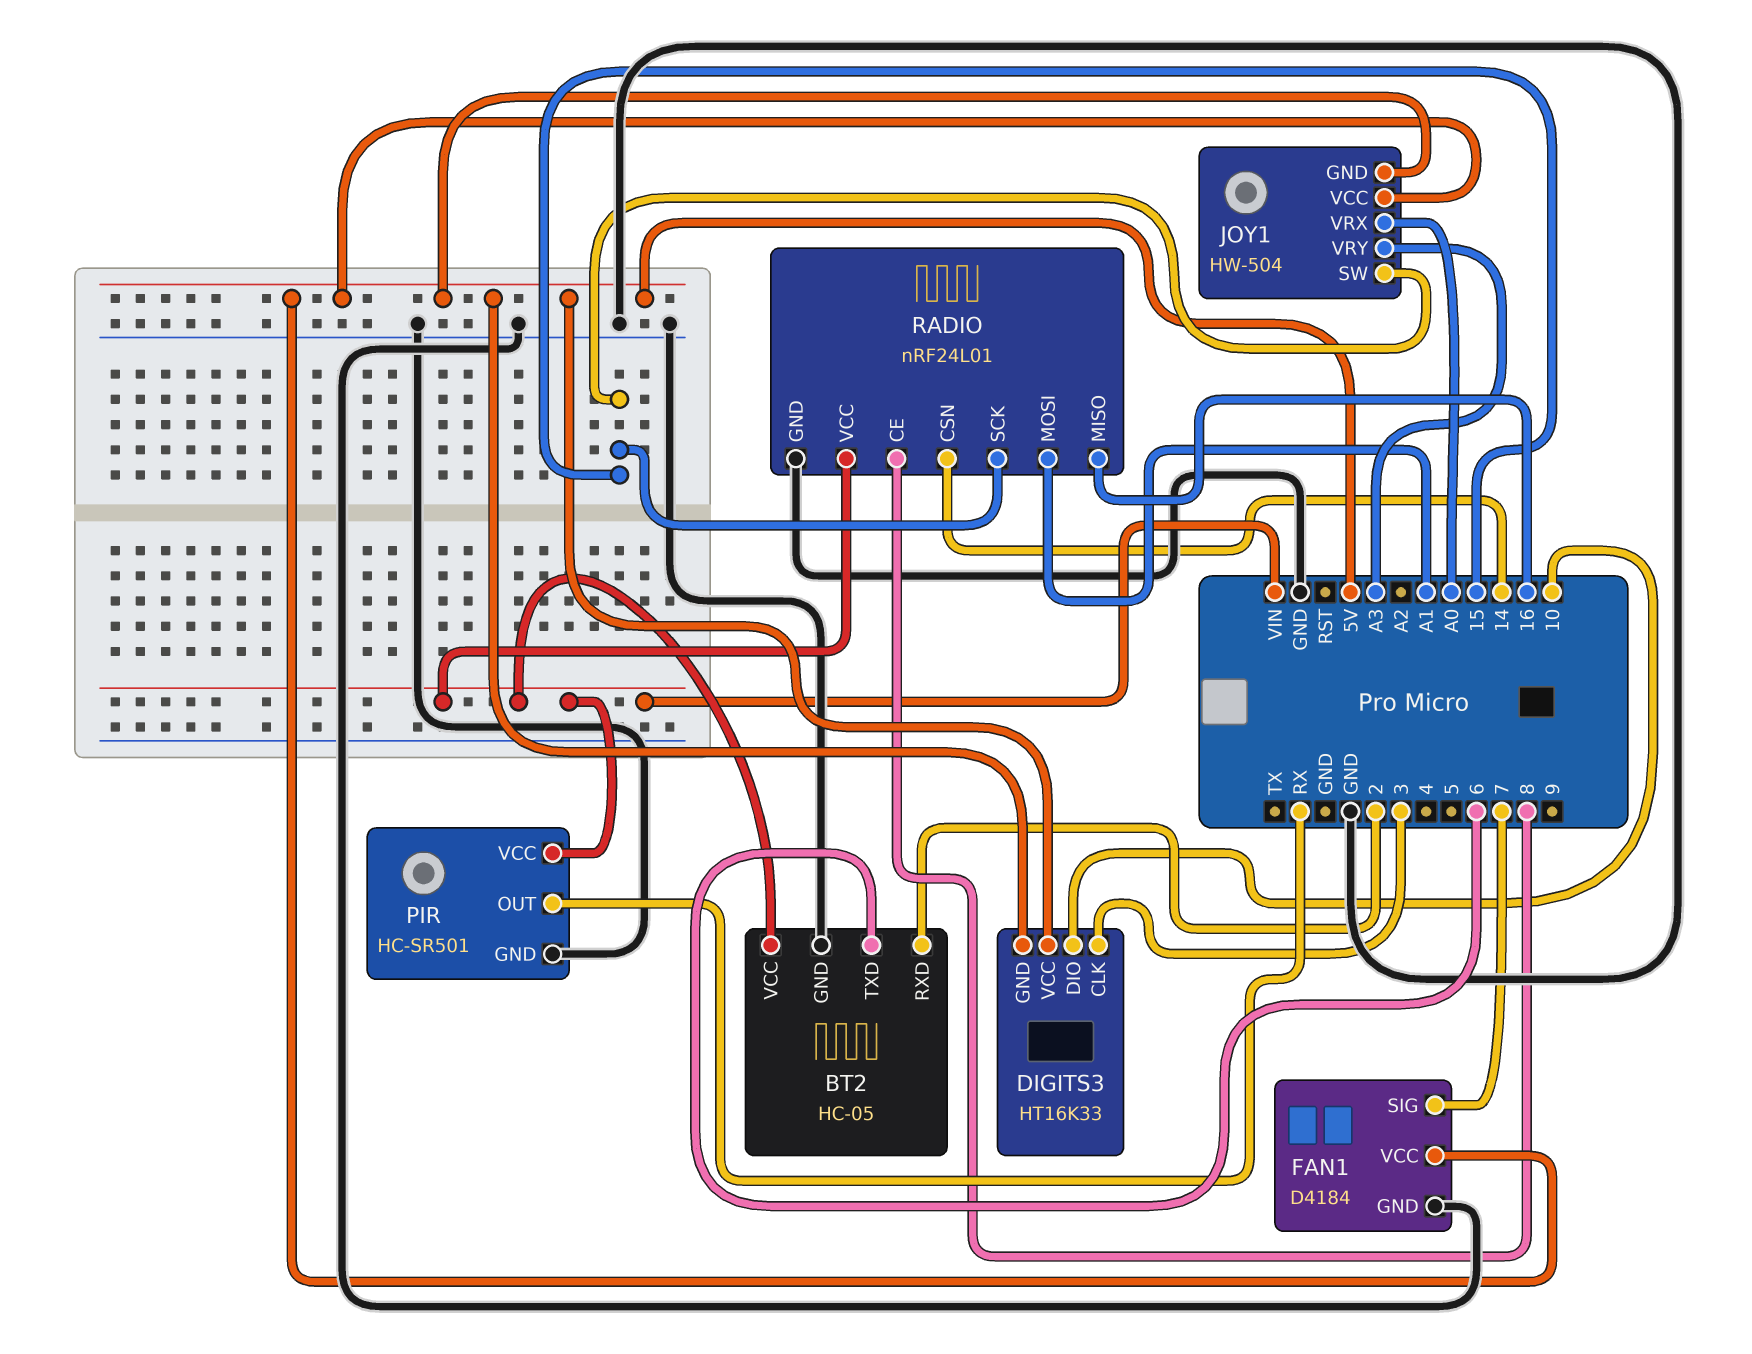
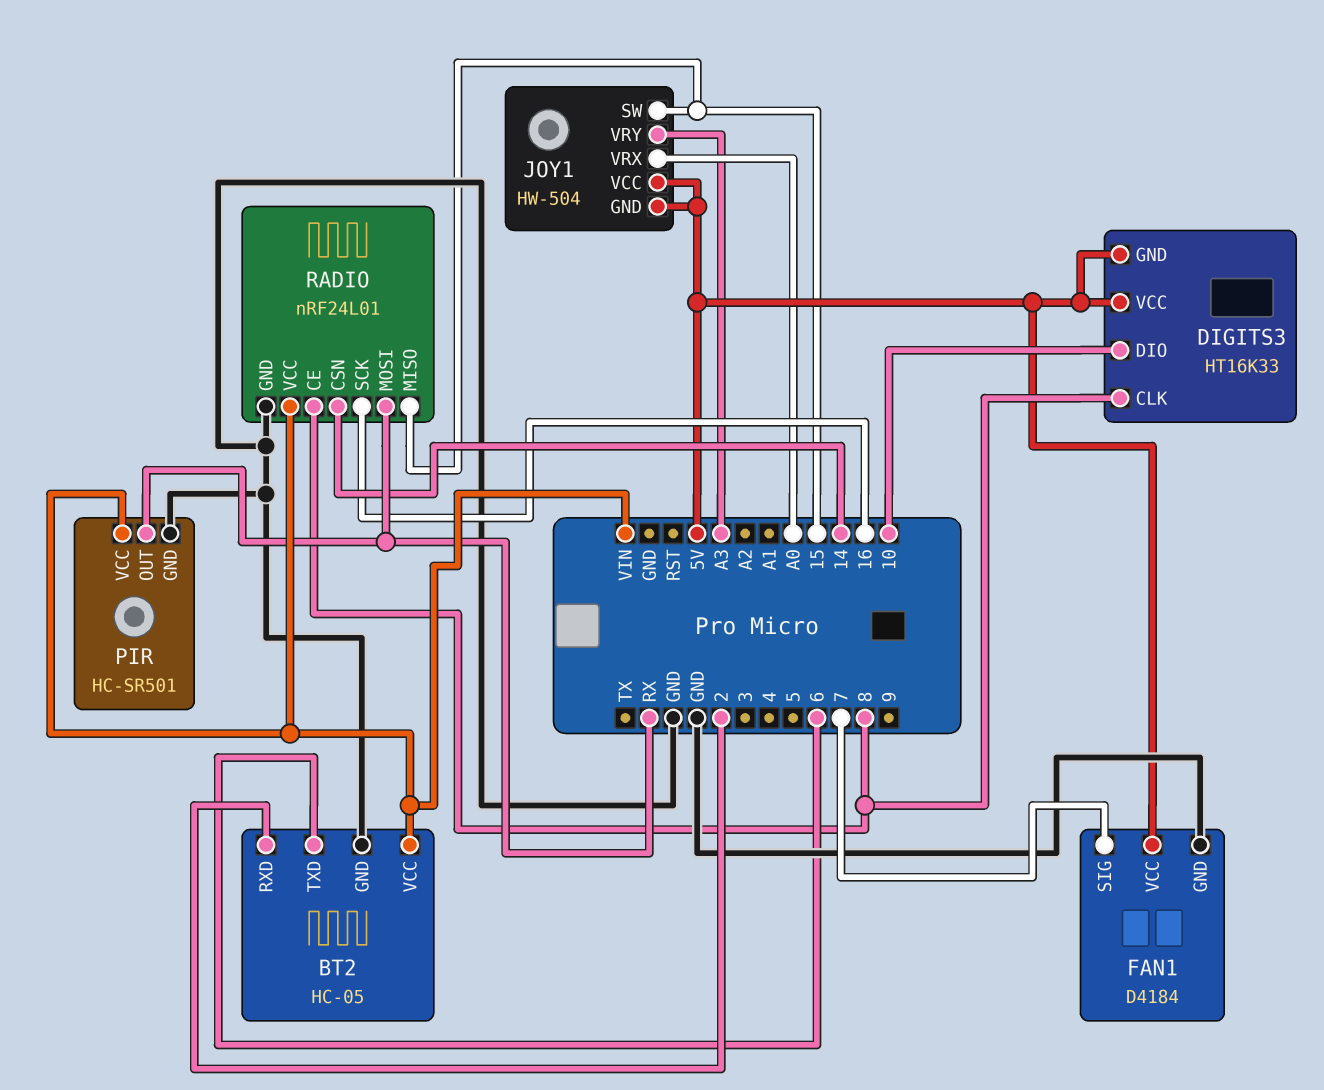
DIGITS3 pin CLK: 3 -> 8
RADIO pin MISO: 16 -> 15
RADIO pin MOSI: A1 -> RX
RADIO pin SCK: 15 -> 16

